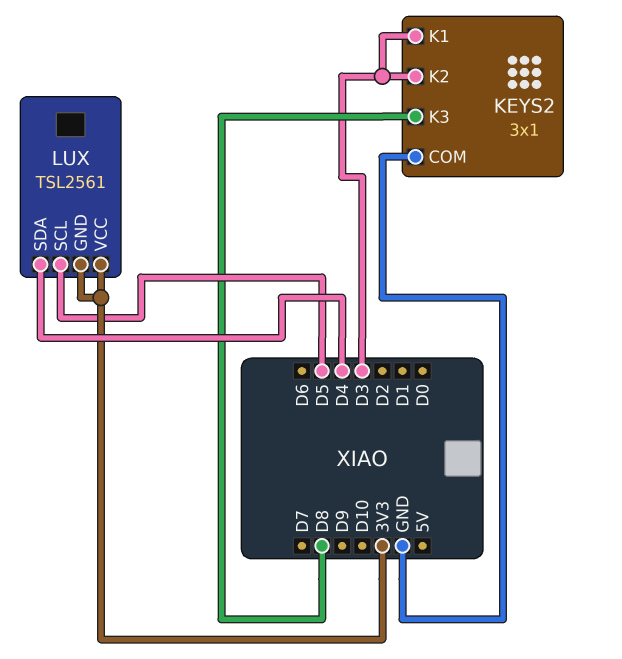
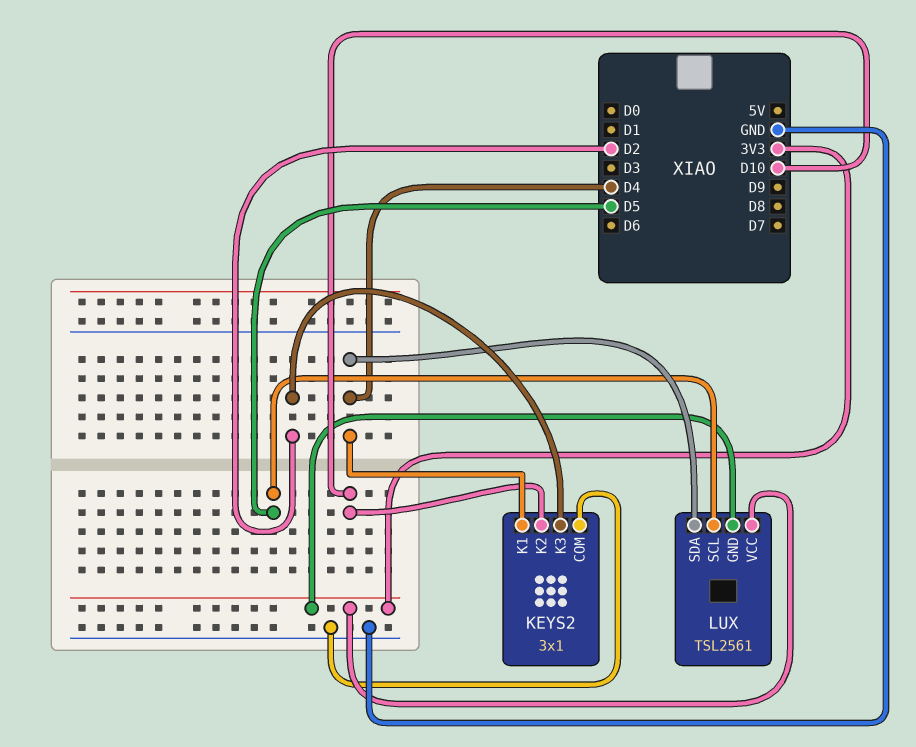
KEYS2 pin K1: D3 -> D4
KEYS2 pin K2: D3 -> D10
KEYS2 pin K3: D8 -> D2

